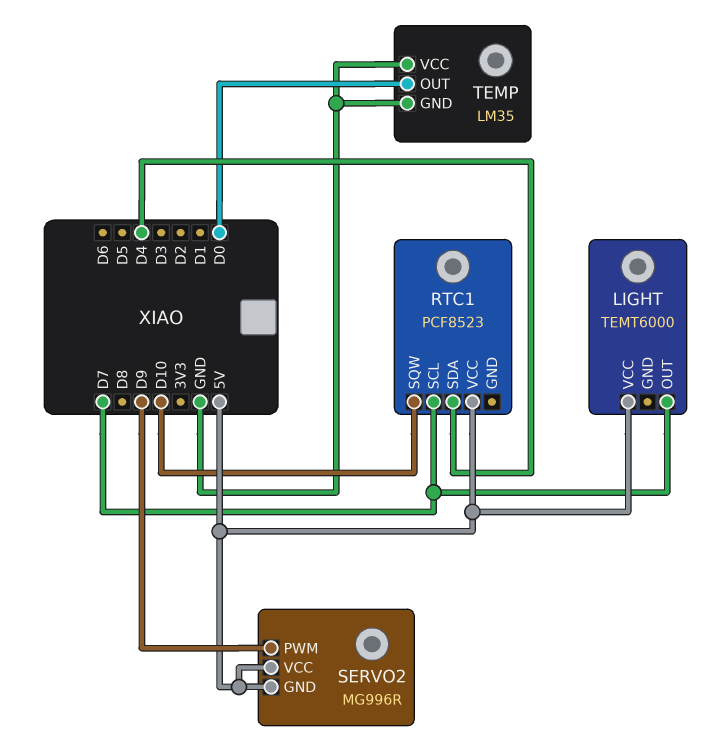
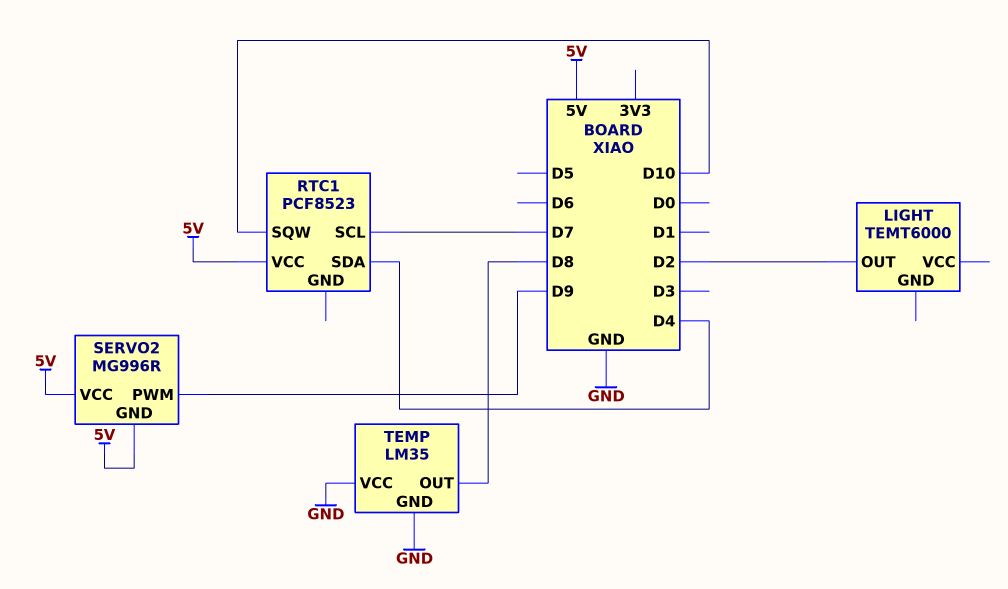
LIGHT pin OUT: D7 -> D2
LIGHT pin VCC: 5V -> none
TEMP pin OUT: D0 -> D8

